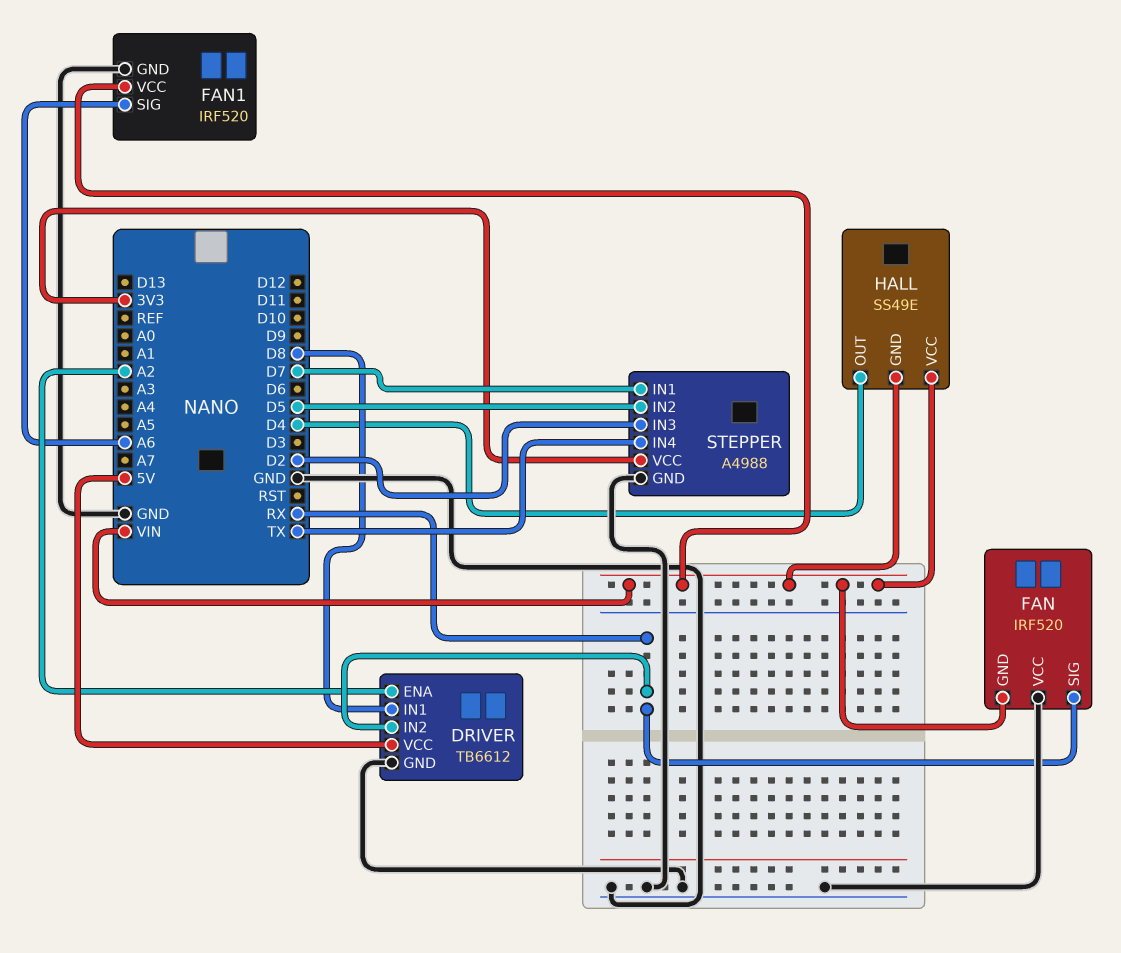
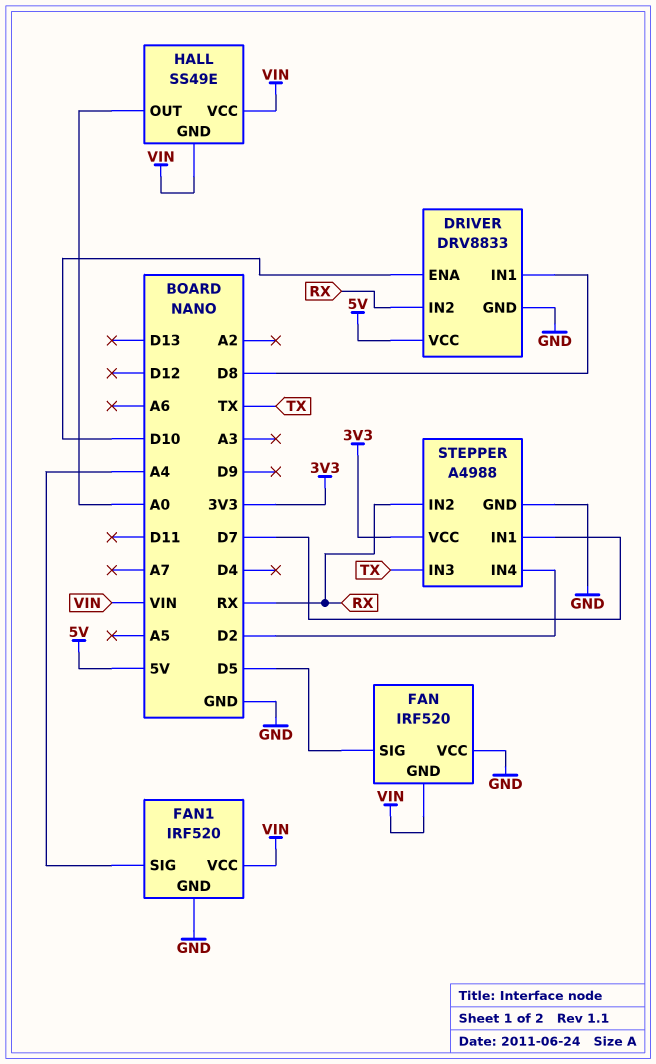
DRIVER: TB6612 -> DRV8833
DRIVER pin ENA: A2 -> D10
FAN pin SIG: RX -> D5
FAN1 pin SIG: A6 -> A4
HALL pin OUT: D4 -> A0
STEPPER pin IN2: D5 -> RX
STEPPER pin IN3: D2 -> TX
STEPPER pin IN4: TX -> D2

